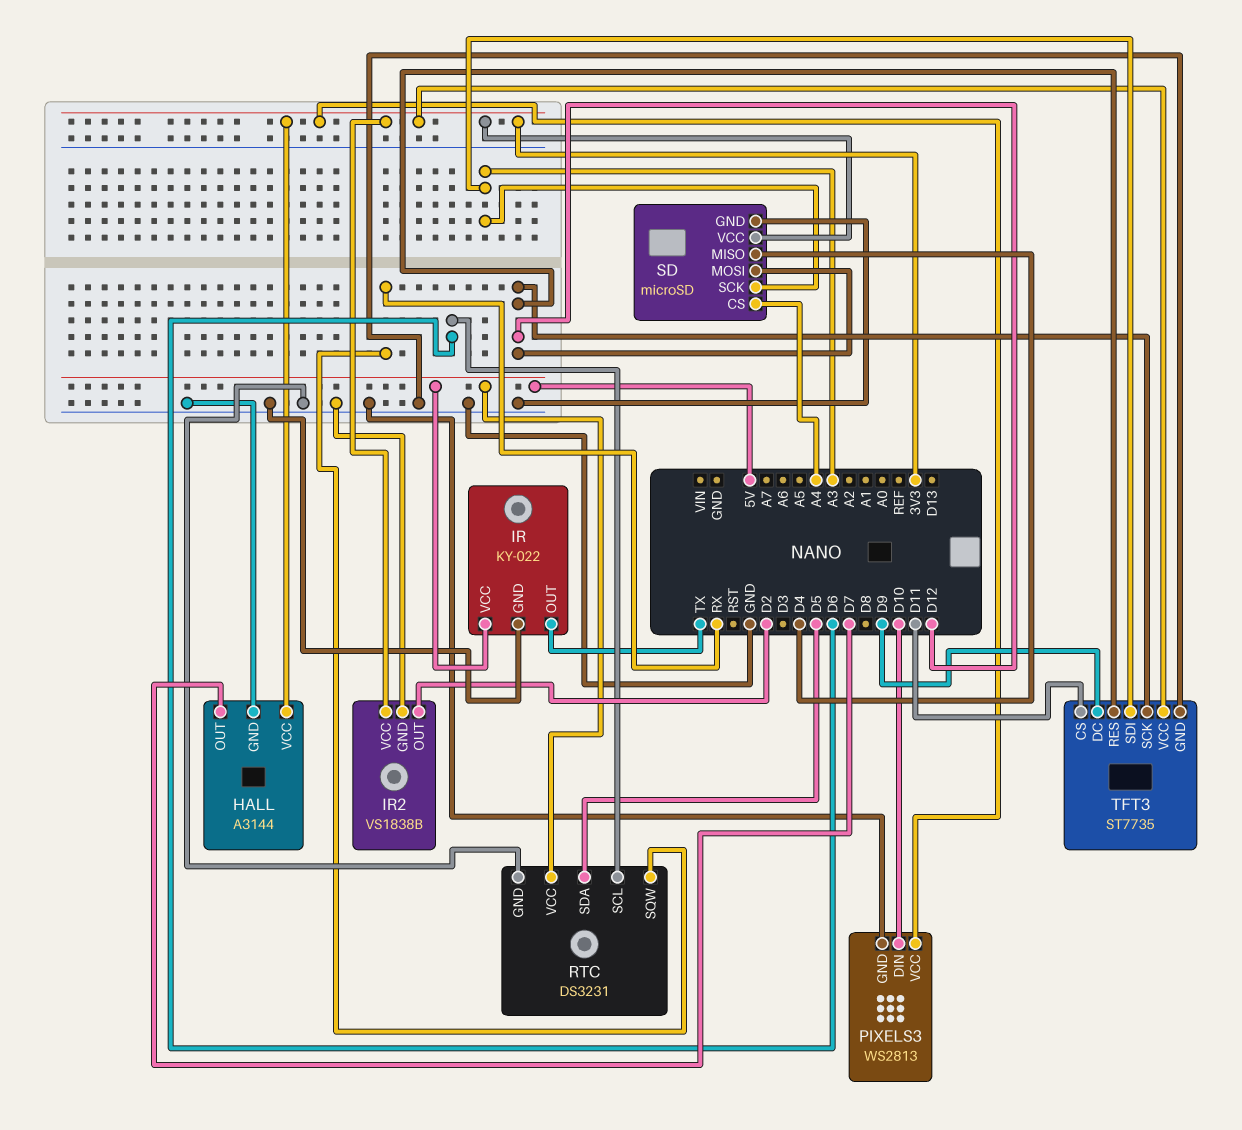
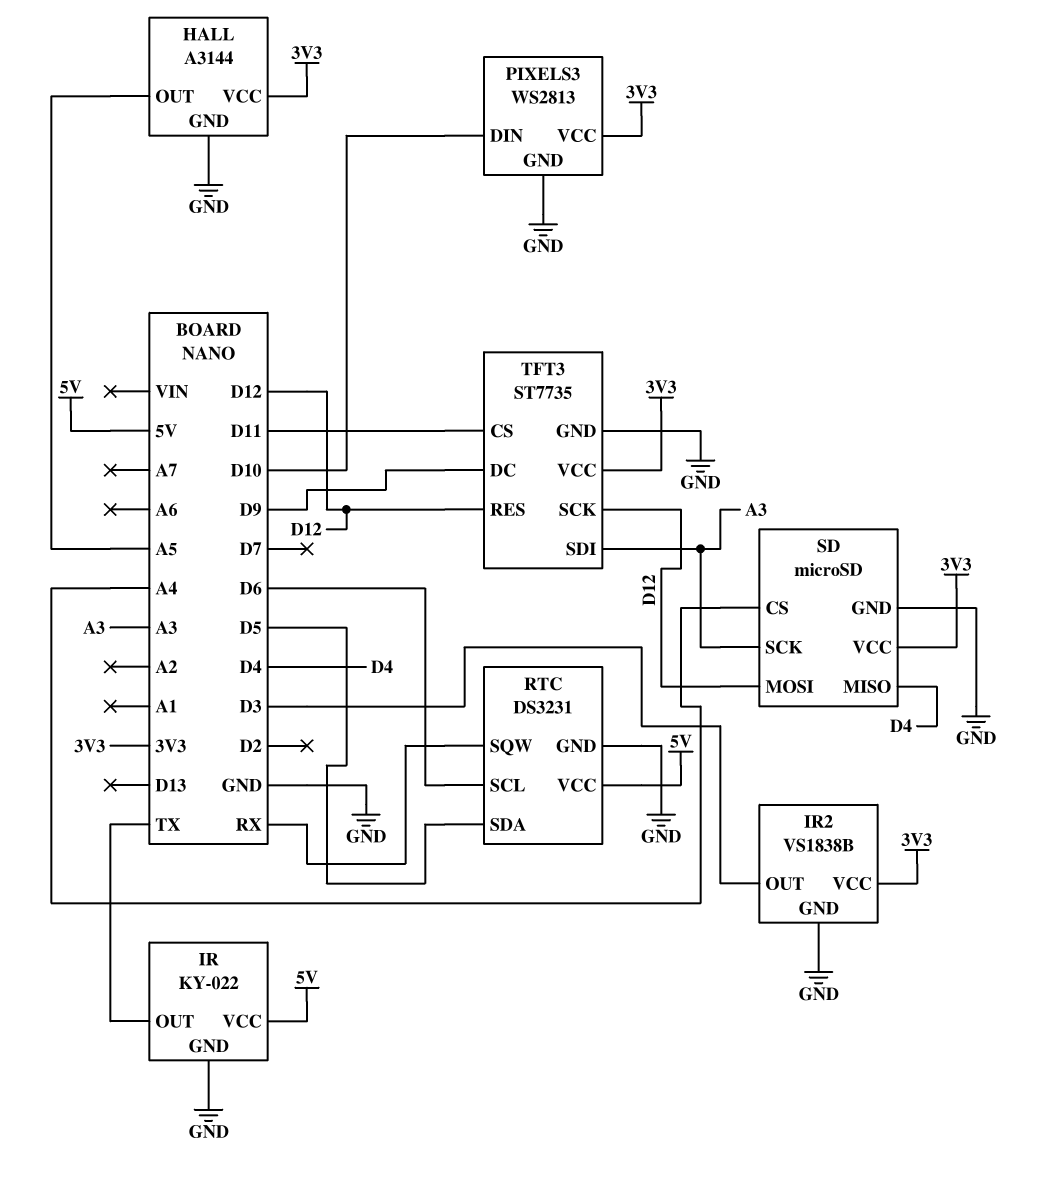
HALL pin OUT: D7 -> A5
IR2 pin OUT: D2 -> D3

